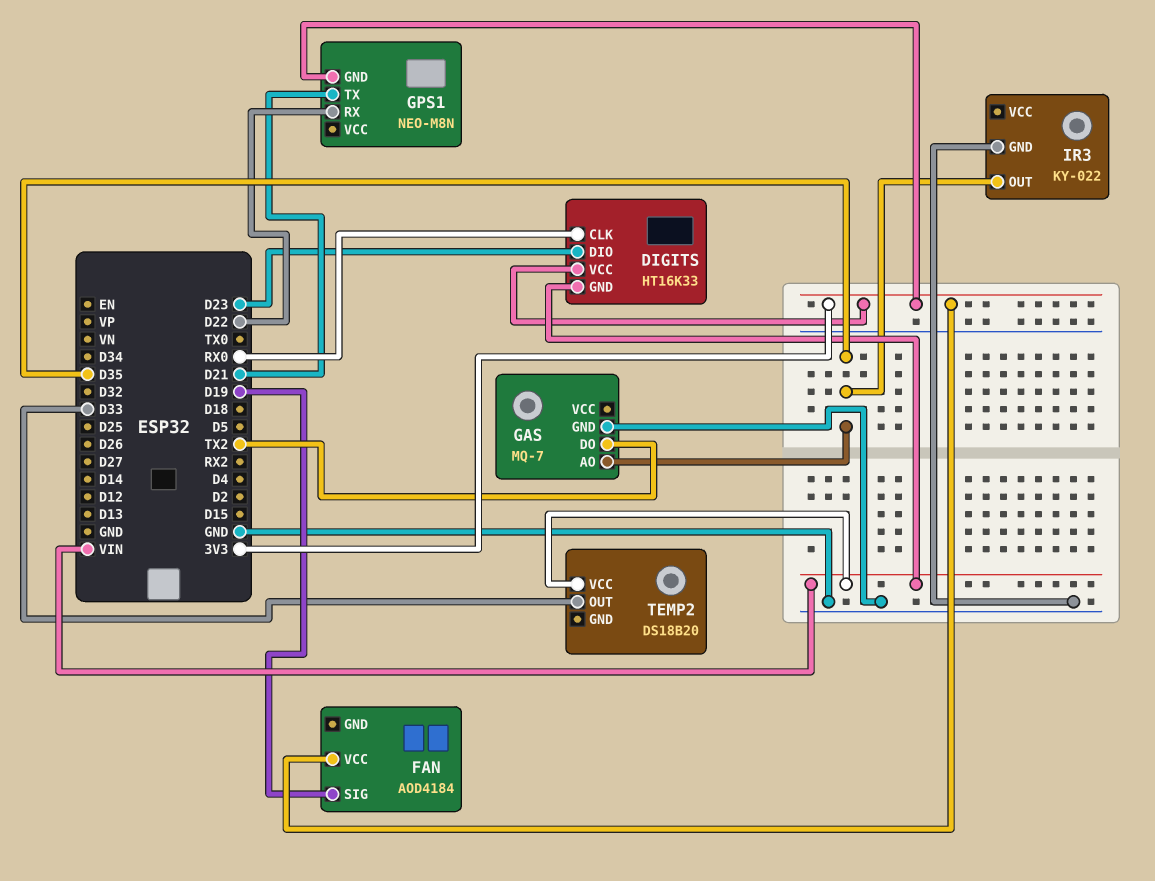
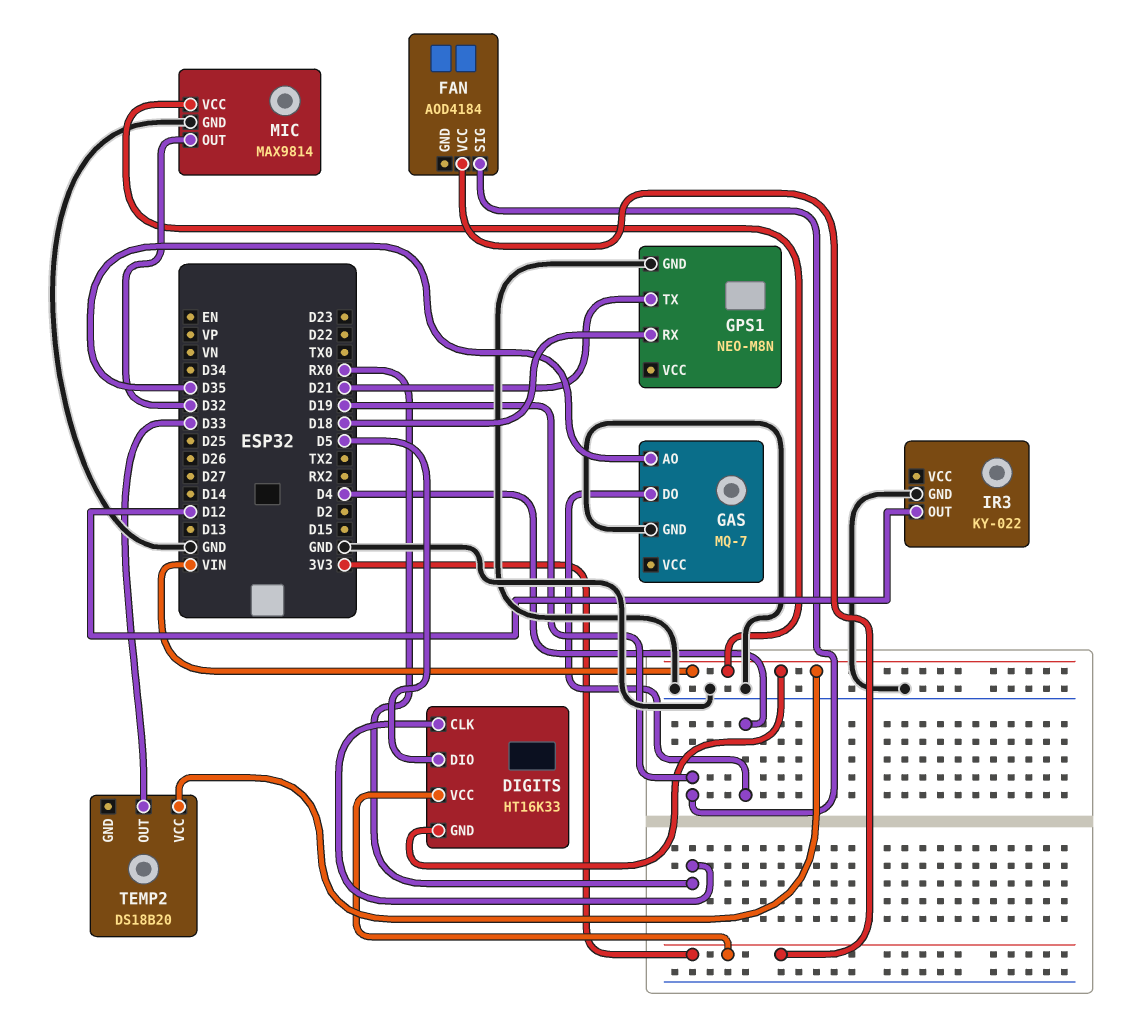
DIGITS pin DIO: D23 -> D5
GAS pin DO: TX2 -> D4
GPS1 pin GND: 3V3 -> GND
GPS1 pin RX: D22 -> D18
IR3 pin OUT: D35 -> D12
MIC: none -> MAX9814
MIC pin GND: none -> GND
MIC pin OUT: none -> D32
MIC pin VCC: none -> VIN

